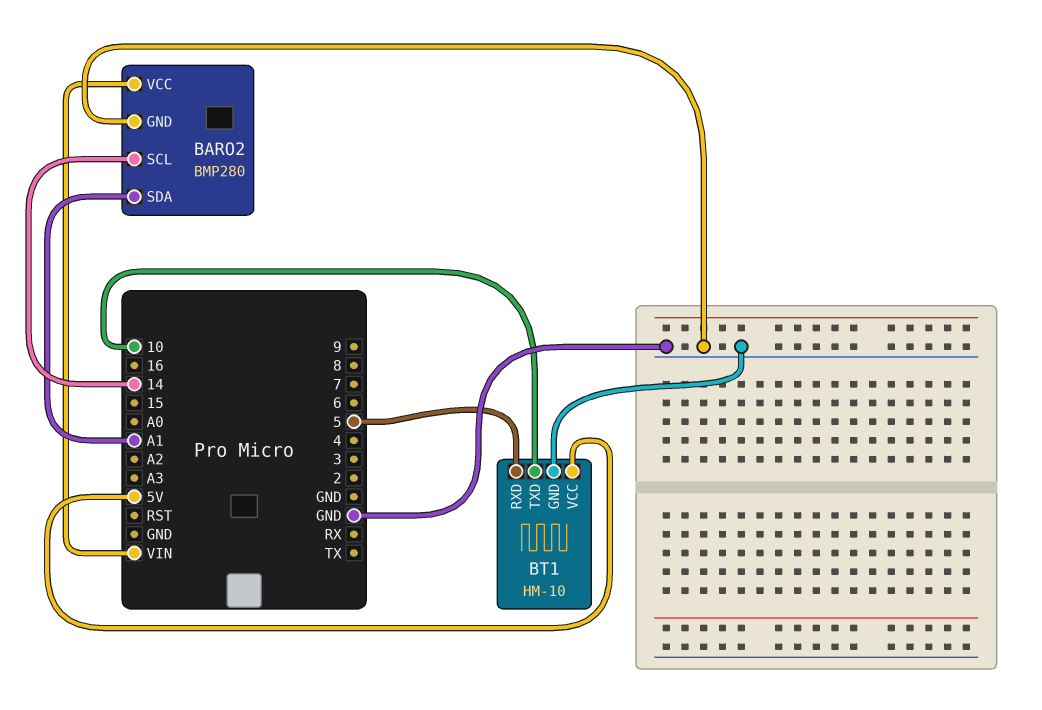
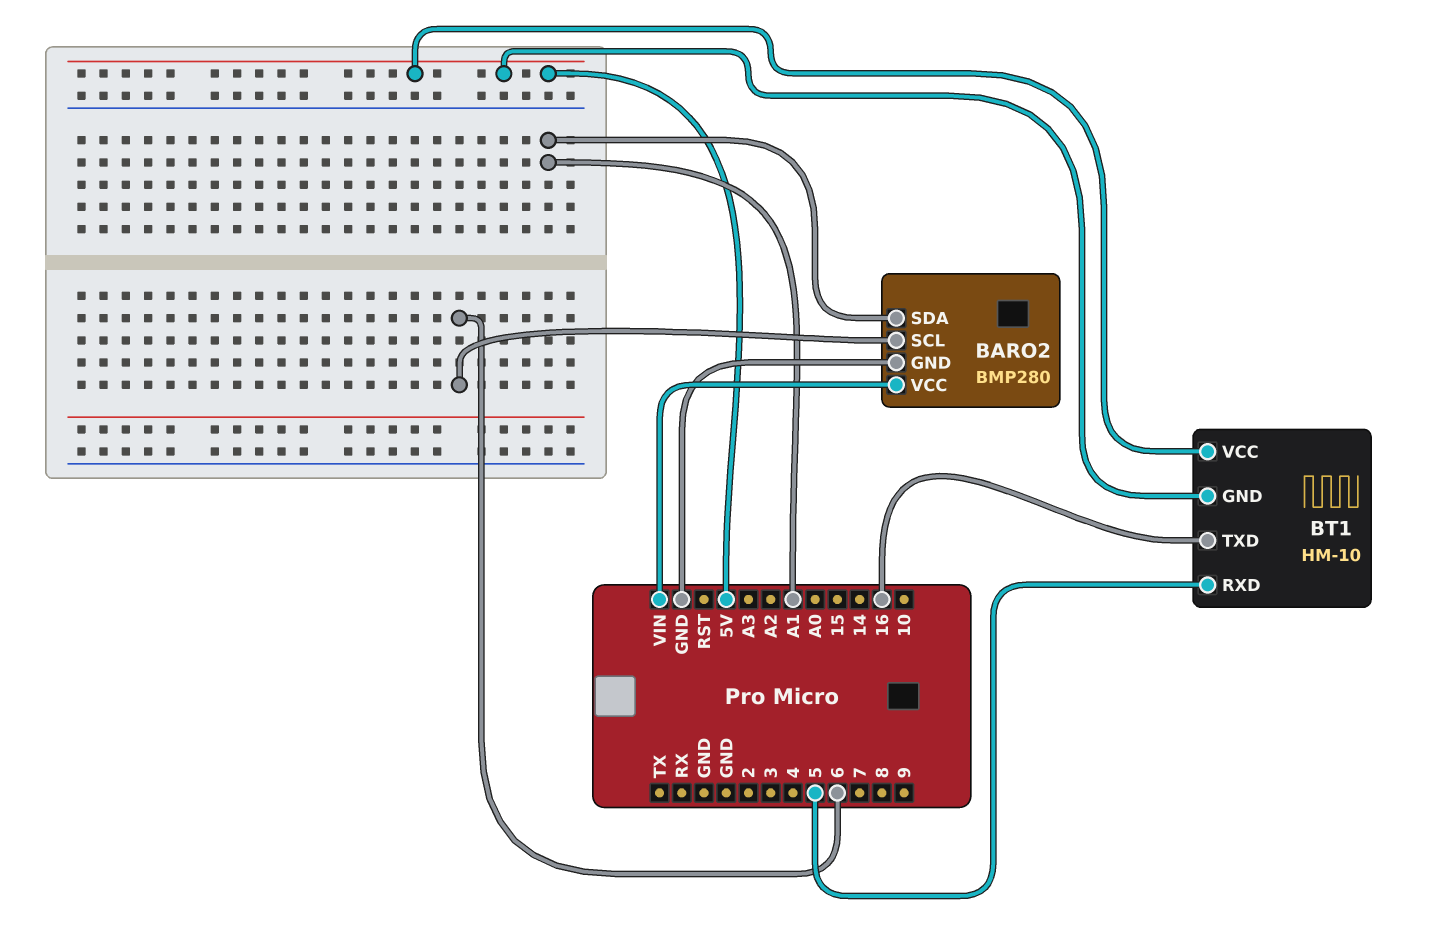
BARO2 pin SCL: 14 -> 6
BT1 pin GND: GND -> 5V
BT1 pin TXD: 10 -> 16

